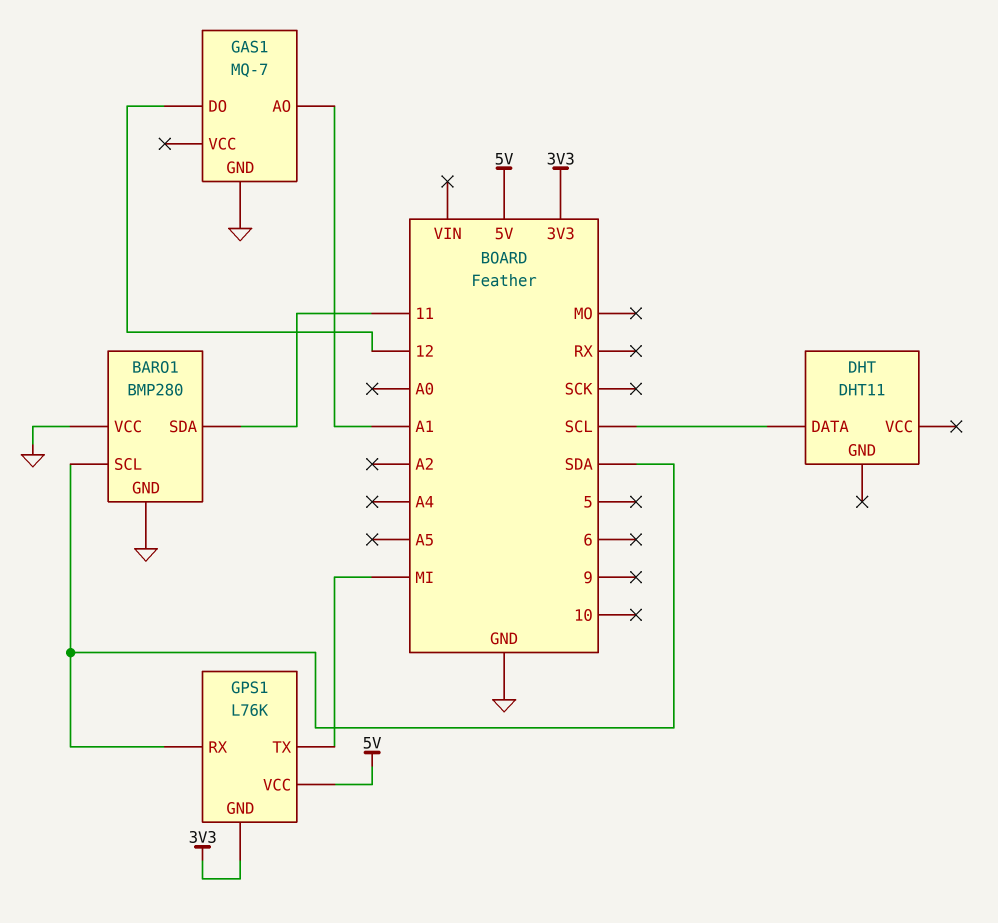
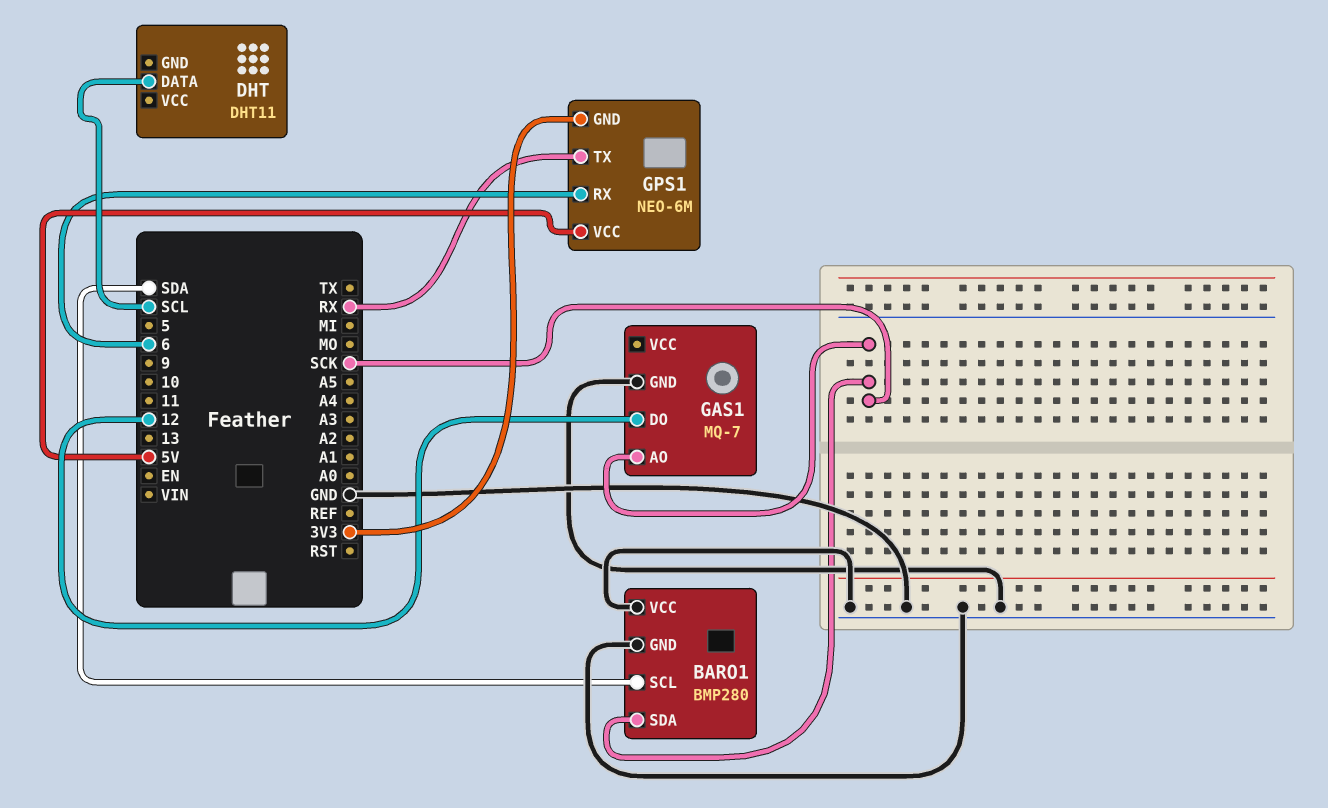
BARO1 pin SDA: 11 -> SCK
GAS1 pin AO: A1 -> SCK
GPS1: L76K -> NEO-6M
GPS1 pin RX: SDA -> 6
GPS1 pin TX: MI -> RX

